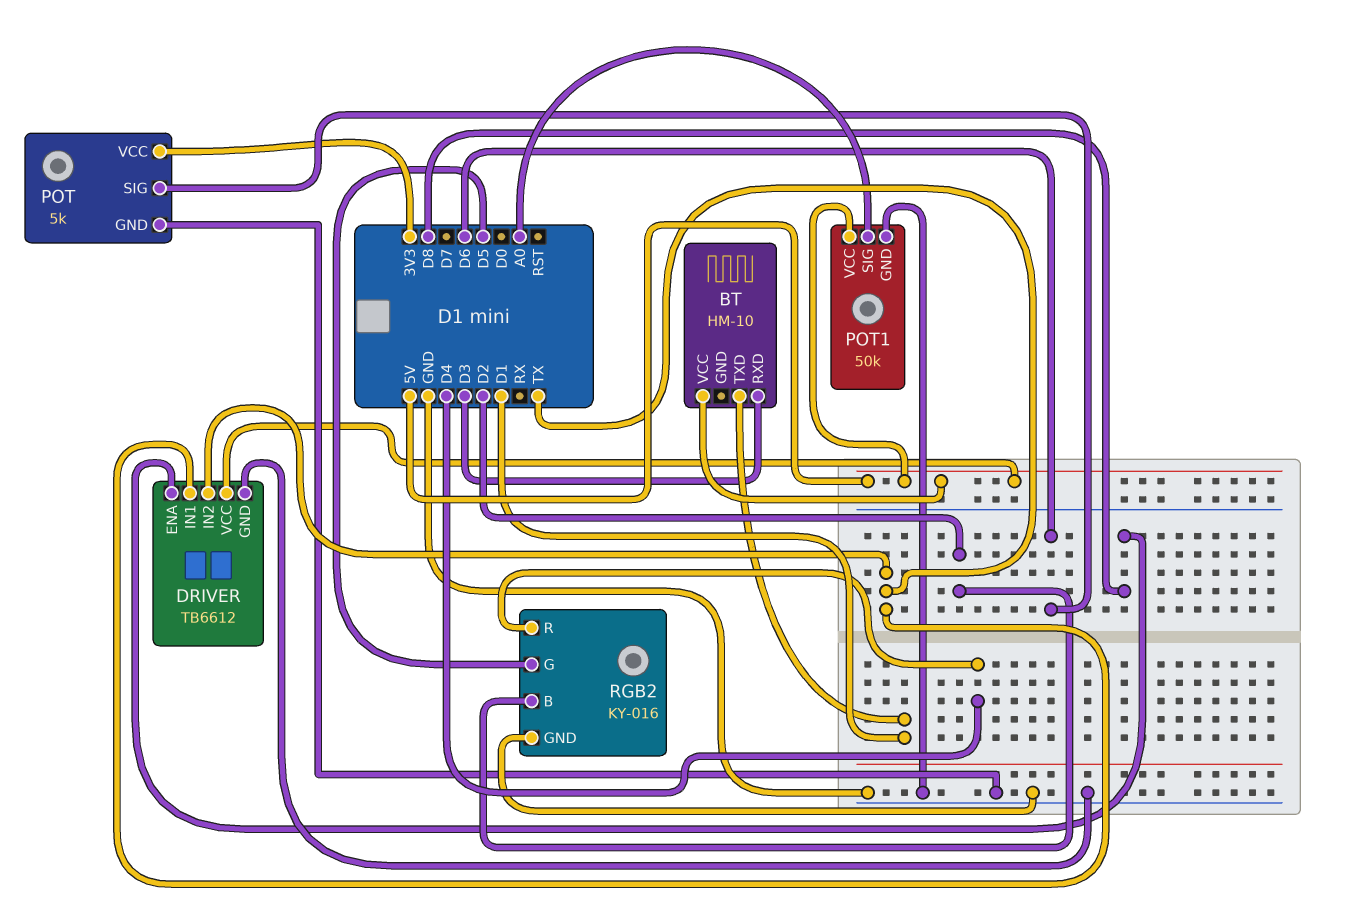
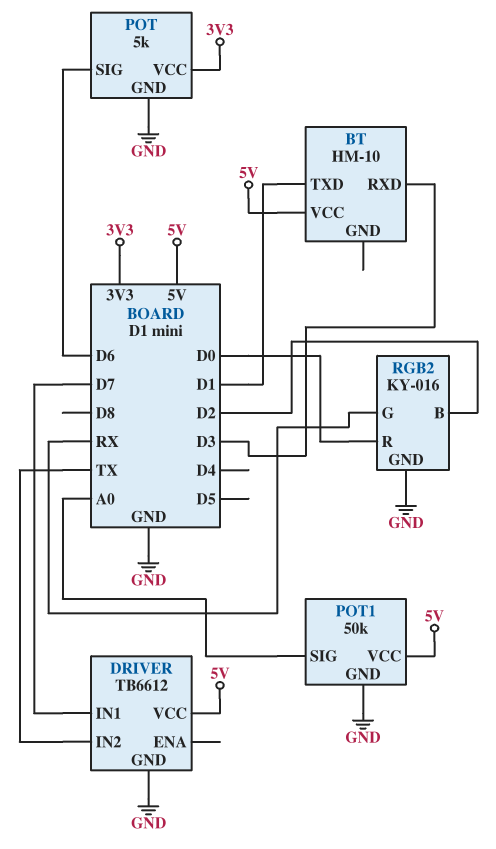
DRIVER pin ENA: D8 -> none
DRIVER pin IN1: TX -> D7
RGB2 pin G: D5 -> RX
RGB2 pin R: D4 -> D0

